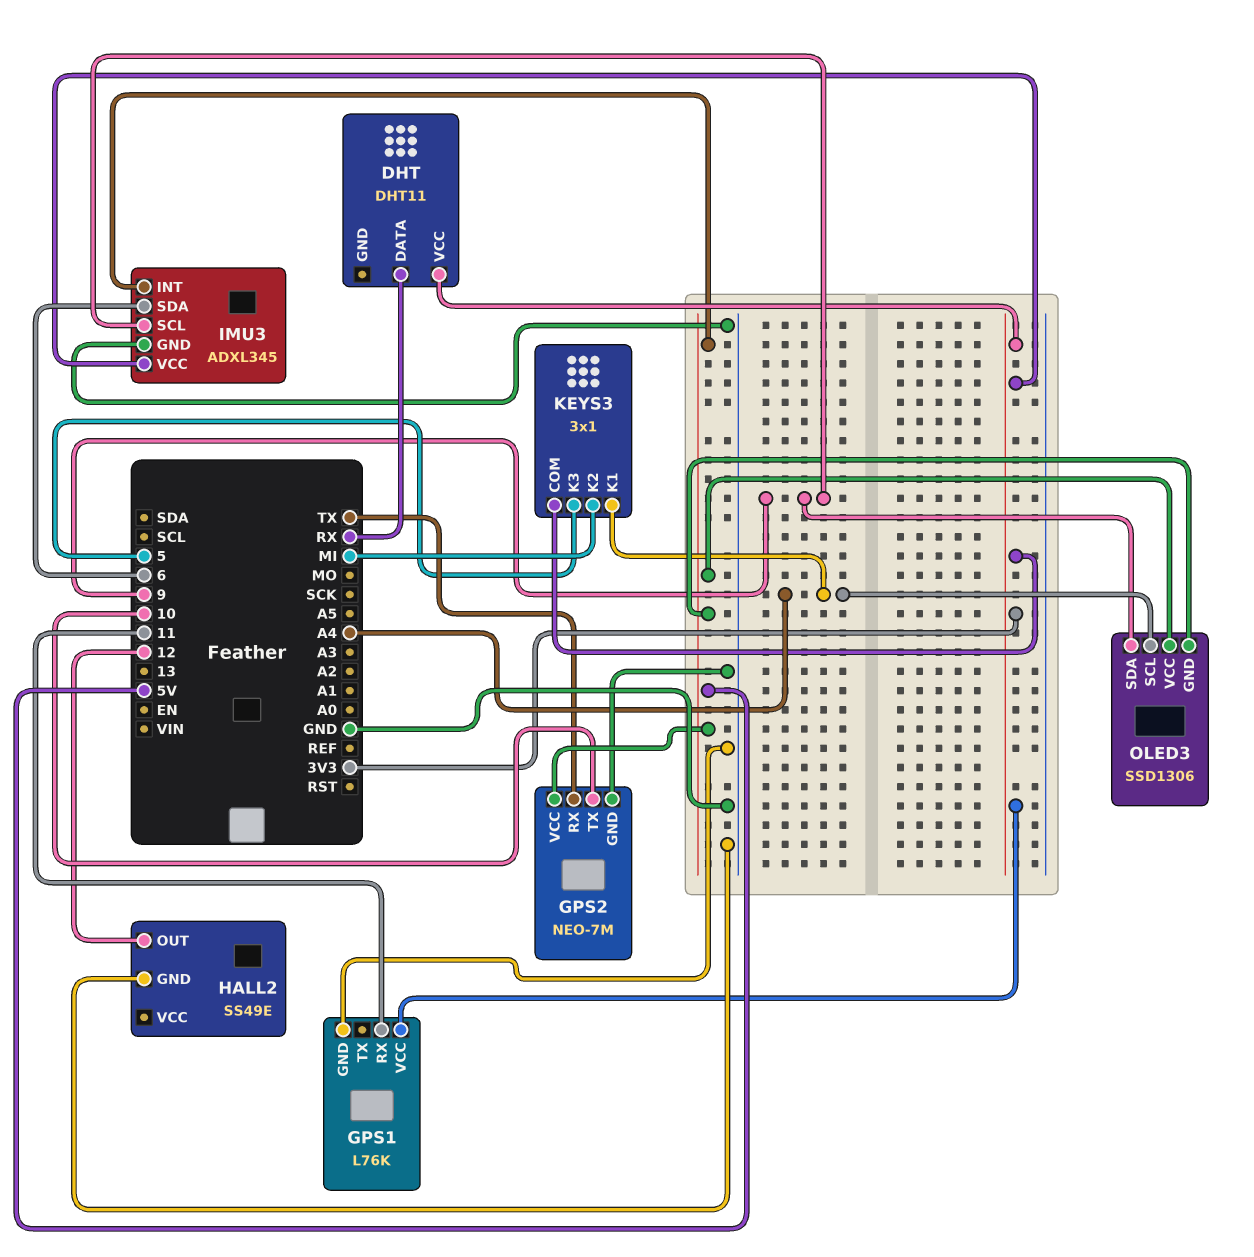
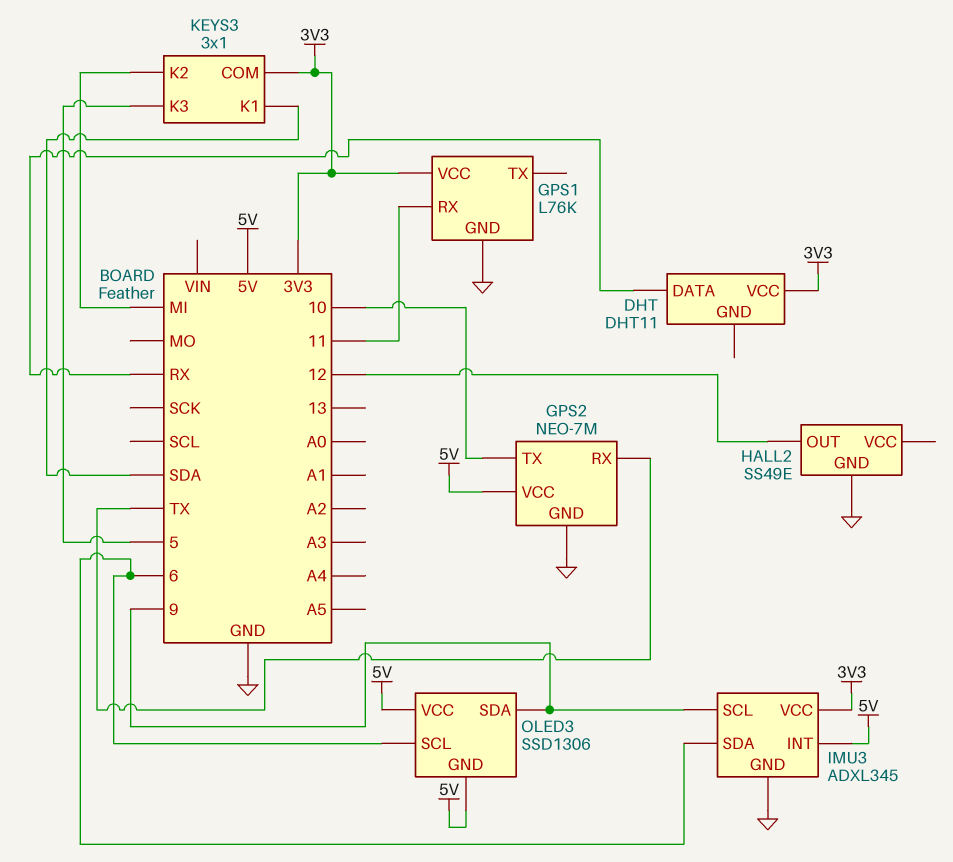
KEYS3 pin K1: A4 -> SDA
OLED3 pin SCL: A4 -> 6

